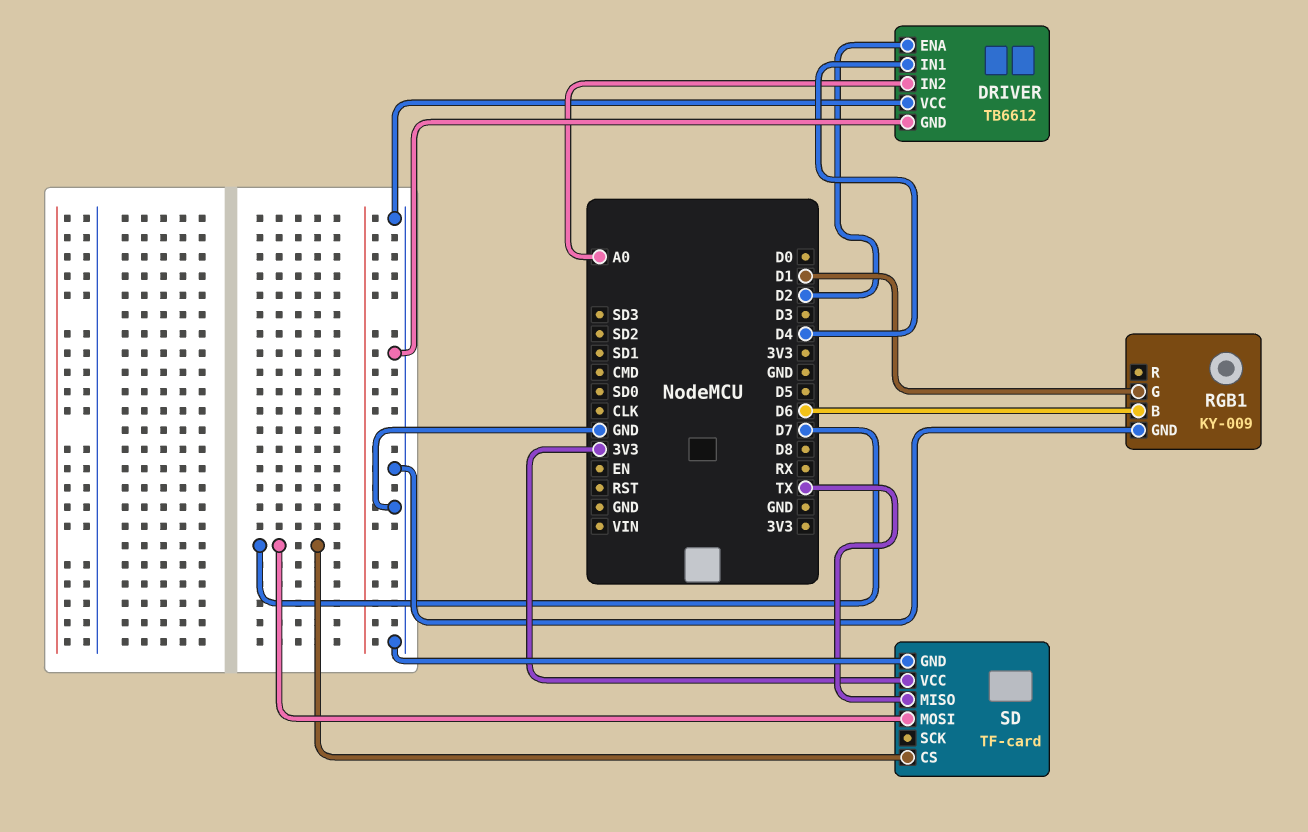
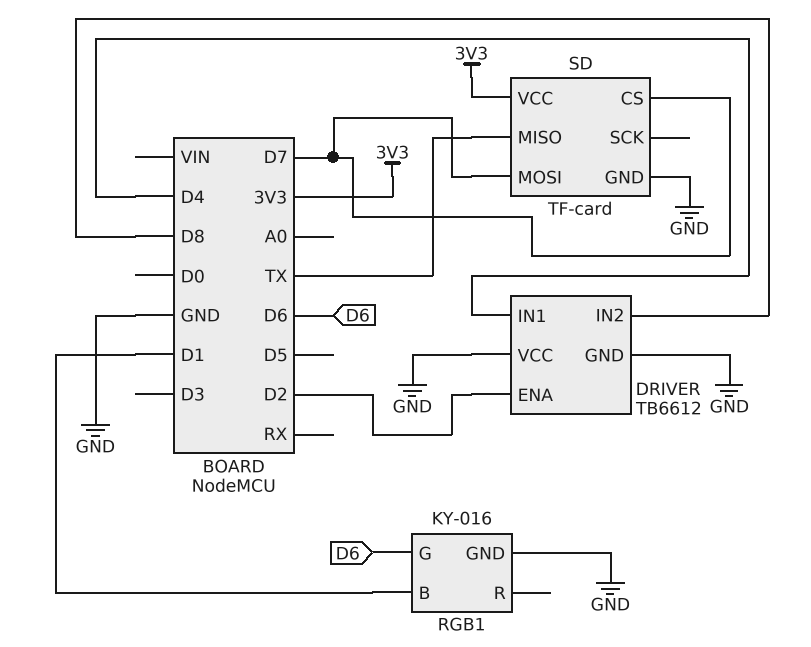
DRIVER pin IN2: A0 -> D8
RGB1: KY-009 -> KY-016
RGB1 pin B: D6 -> D1
RGB1 pin G: D1 -> D6

